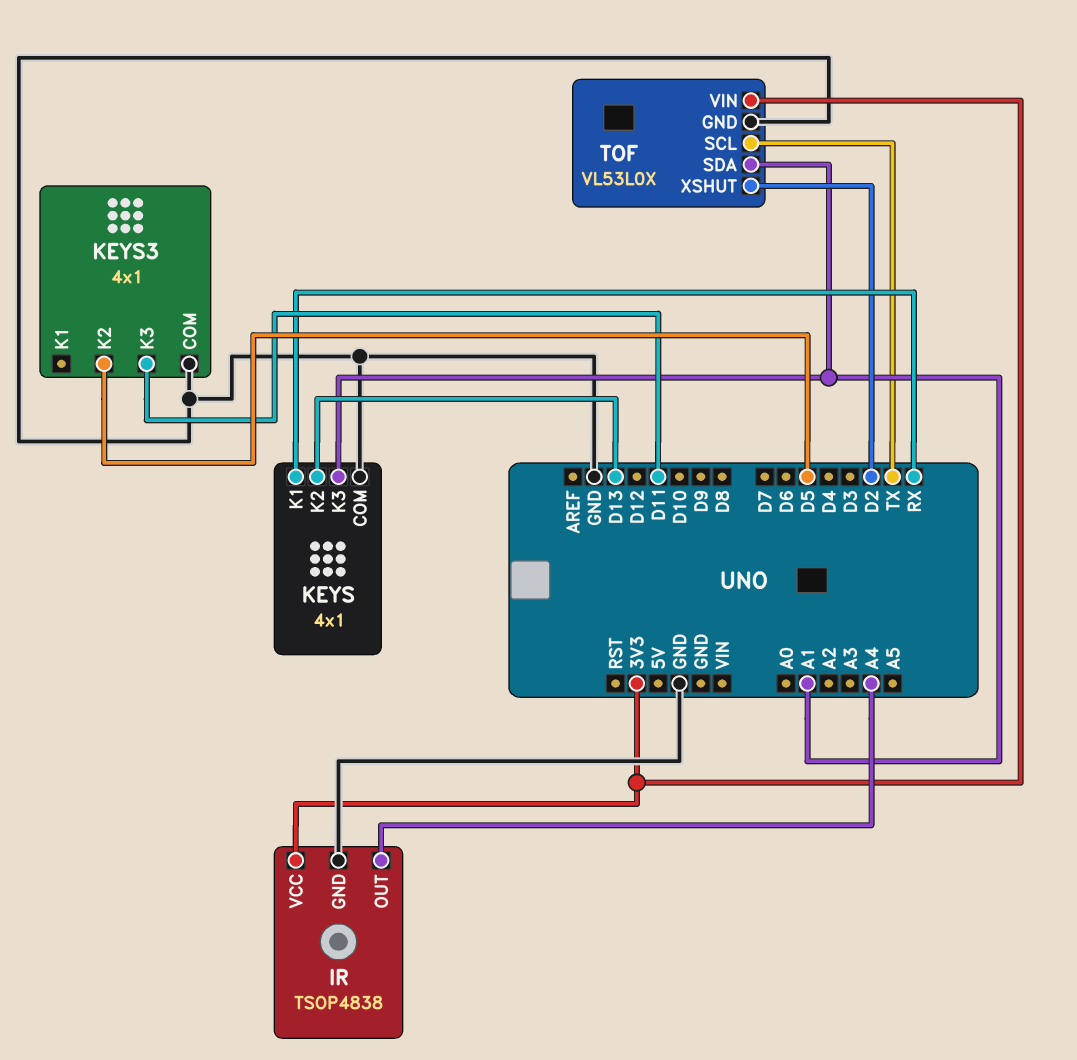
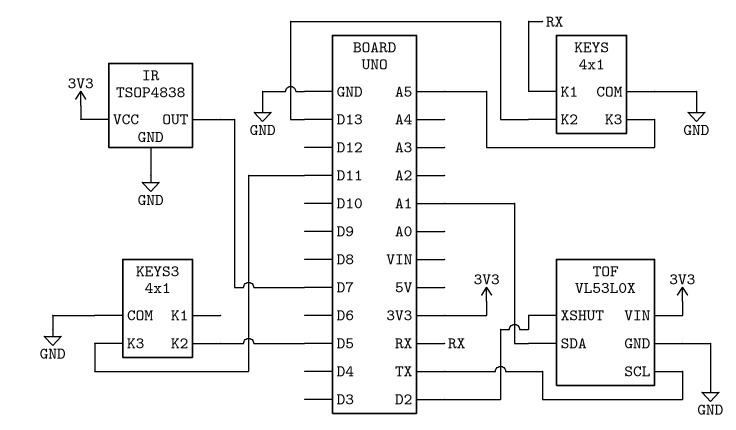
IR pin OUT: A4 -> D7
KEYS pin K3: A1 -> A5

